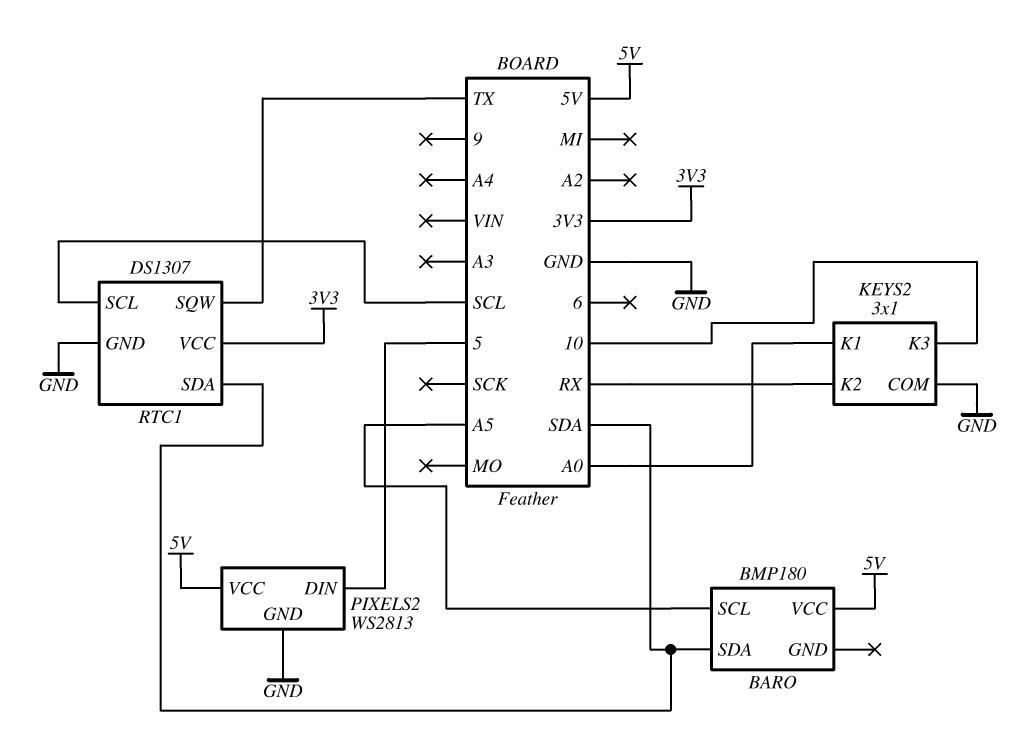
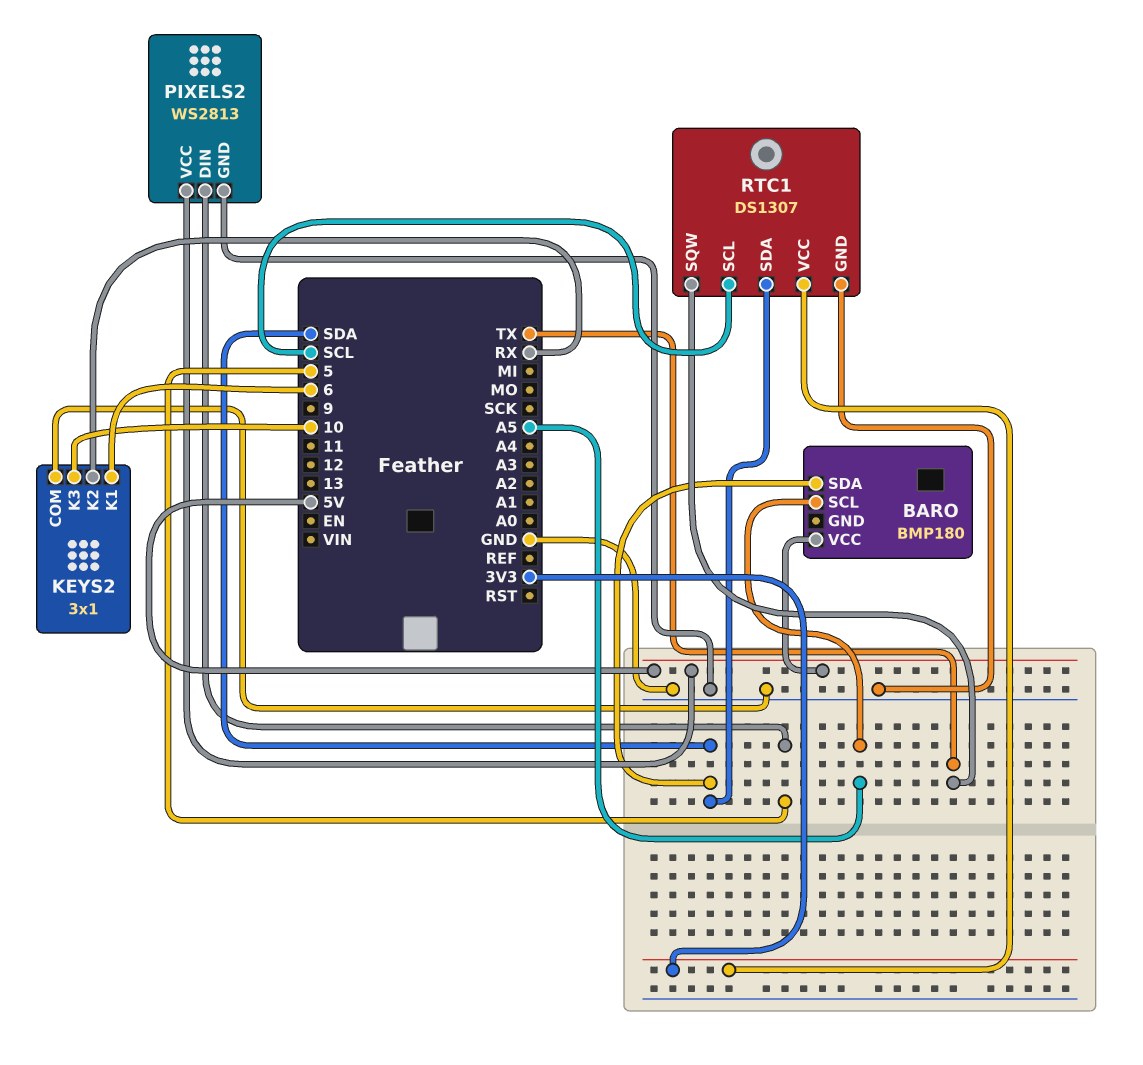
KEYS2 pin K1: A0 -> 6

